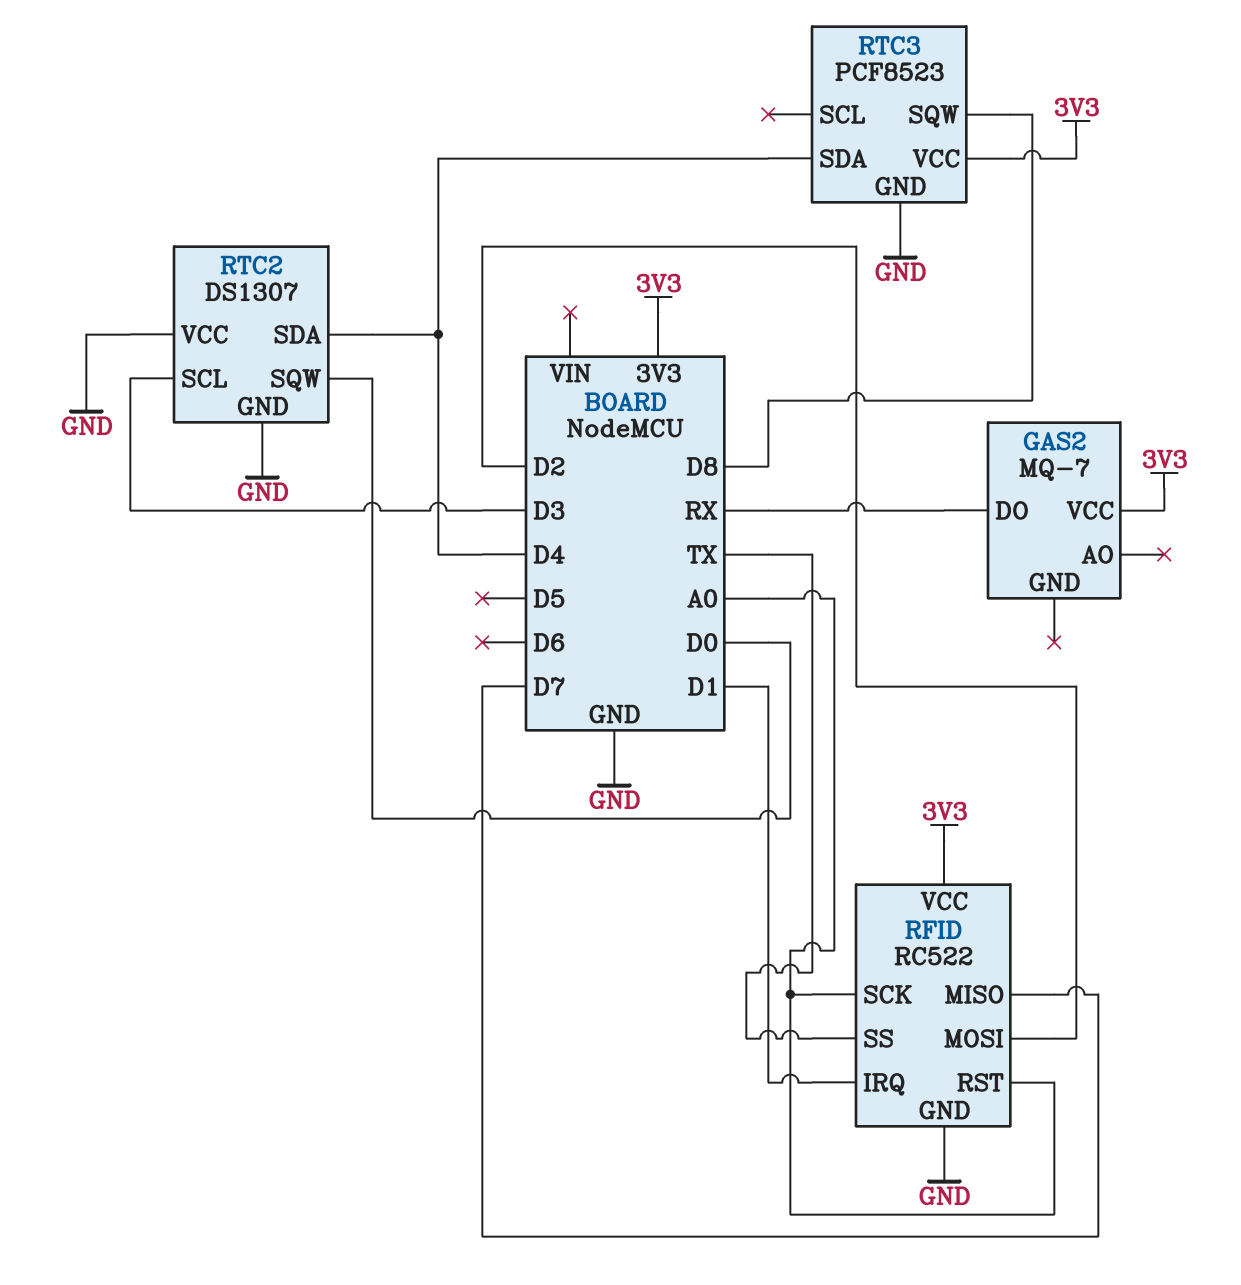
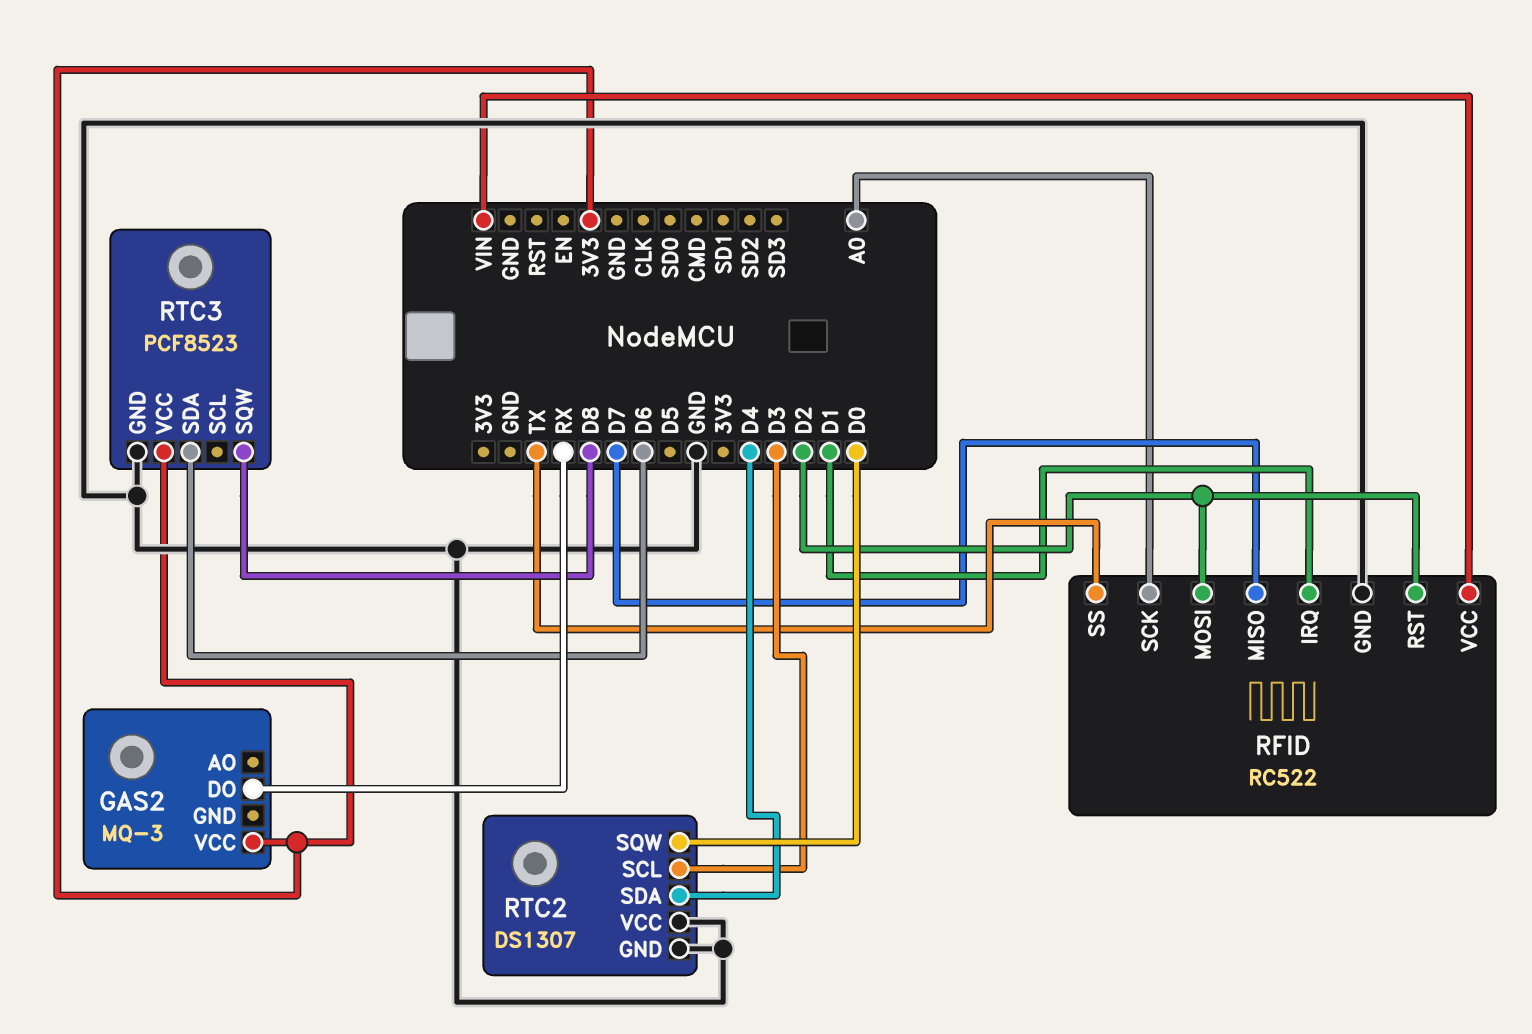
GAS2: MQ-7 -> MQ-3
RFID pin RST: A0 -> D2
RFID pin VCC: 3V3 -> VIN
RTC3 pin SDA: D4 -> D6

